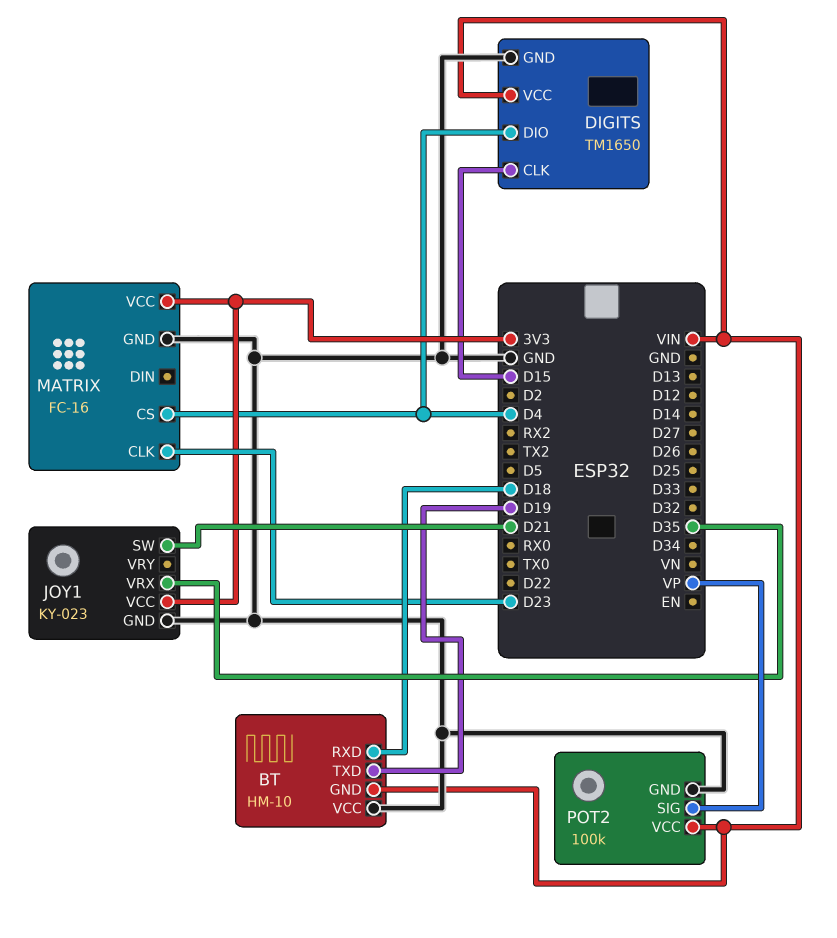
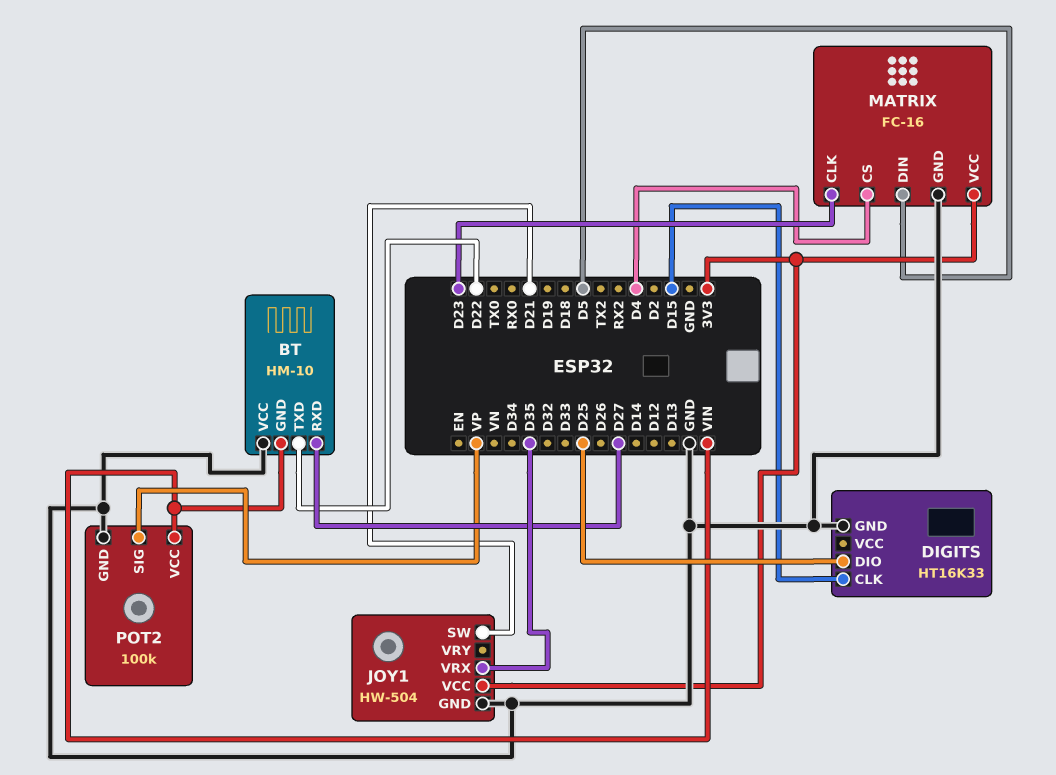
BT pin RXD: D18 -> D27
BT pin TXD: D19 -> D22
DIGITS: TM1650 -> HT16K33
DIGITS pin DIO: D4 -> D25
DIGITS pin VCC: VIN -> none
JOY1: KY-023 -> HW-504
MATRIX pin DIN: none -> D5

